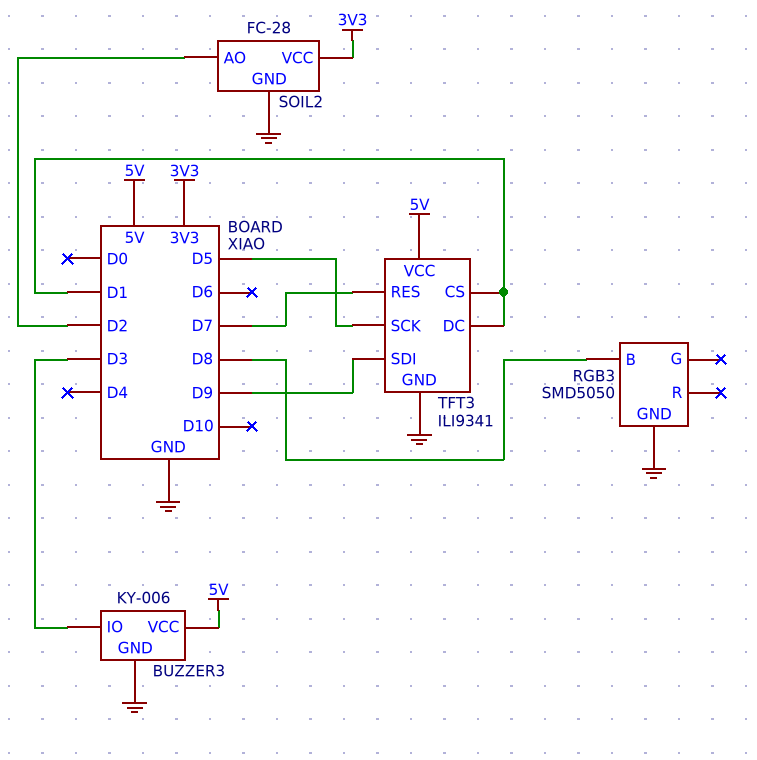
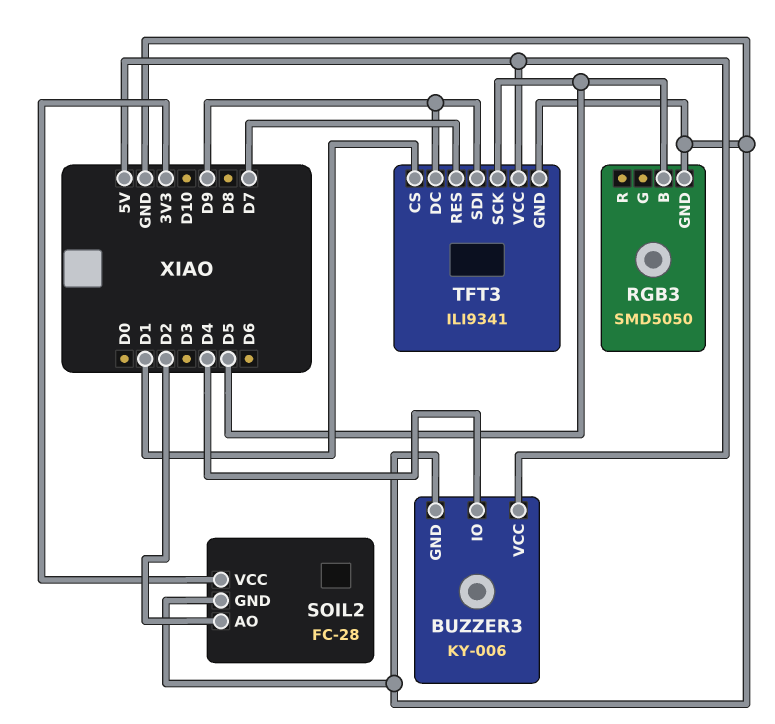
BUZZER3 pin IO: D3 -> D4
RGB3 pin B: D8 -> D5
TFT3 pin DC: D1 -> D9

